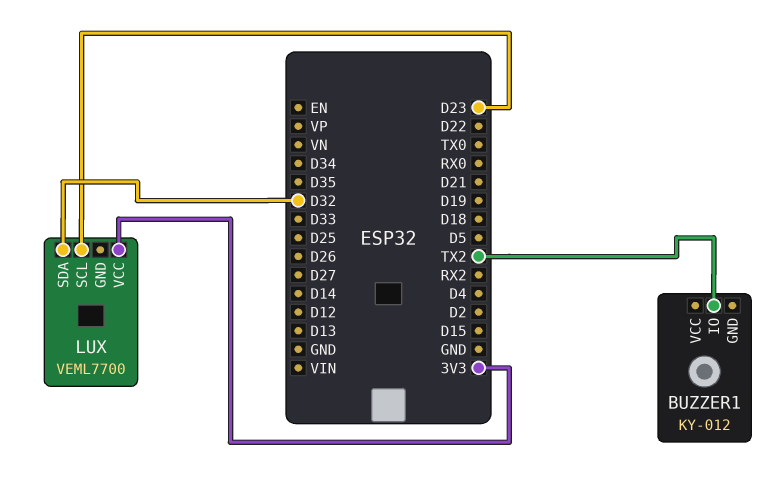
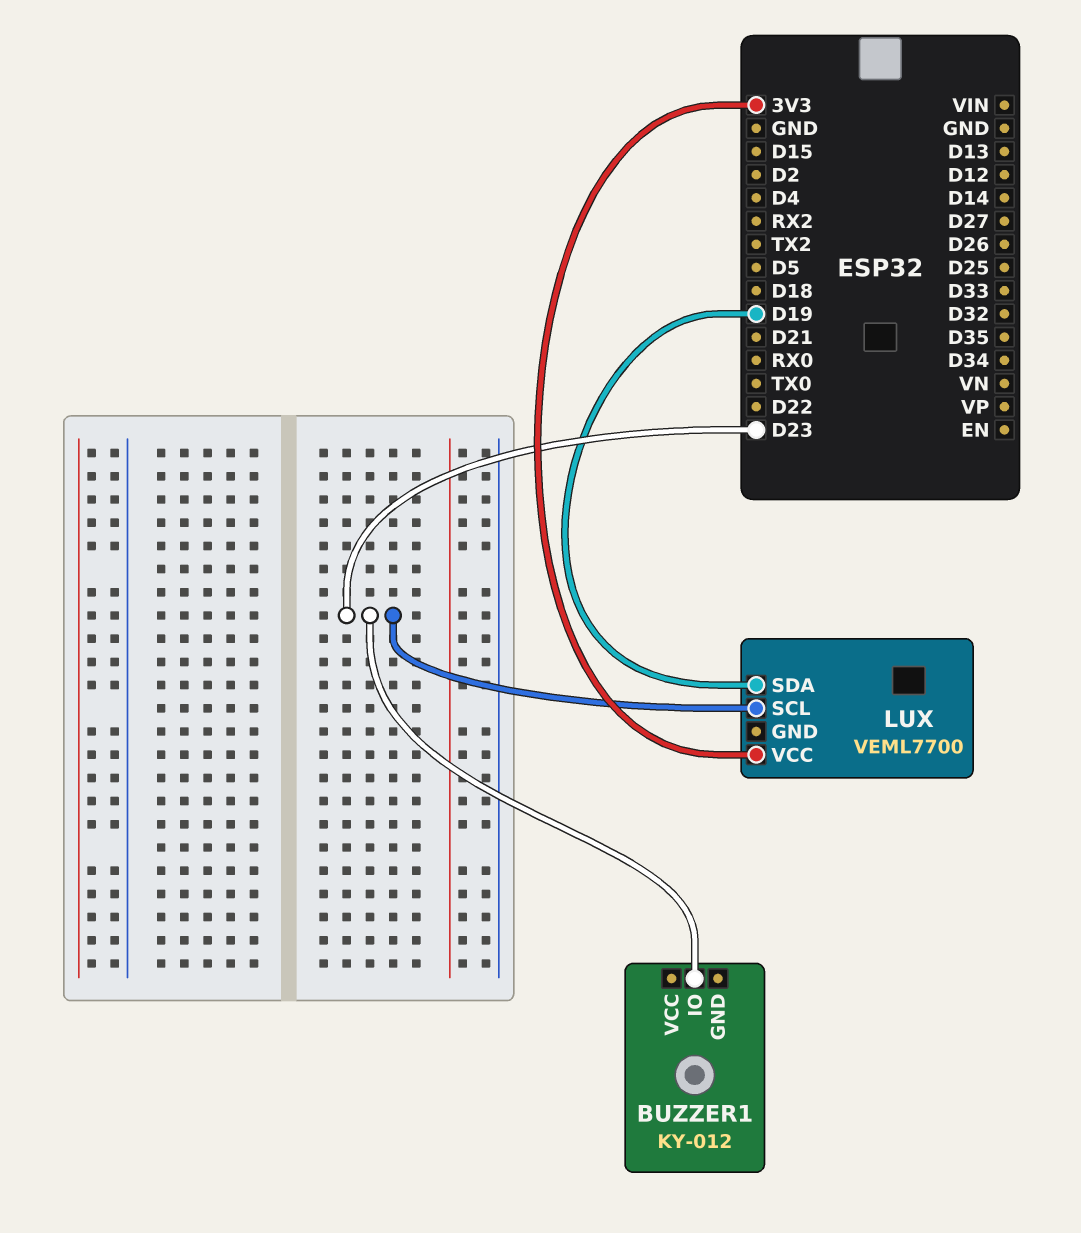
BUZZER1 pin IO: TX2 -> D23
LUX pin SDA: D32 -> D19

